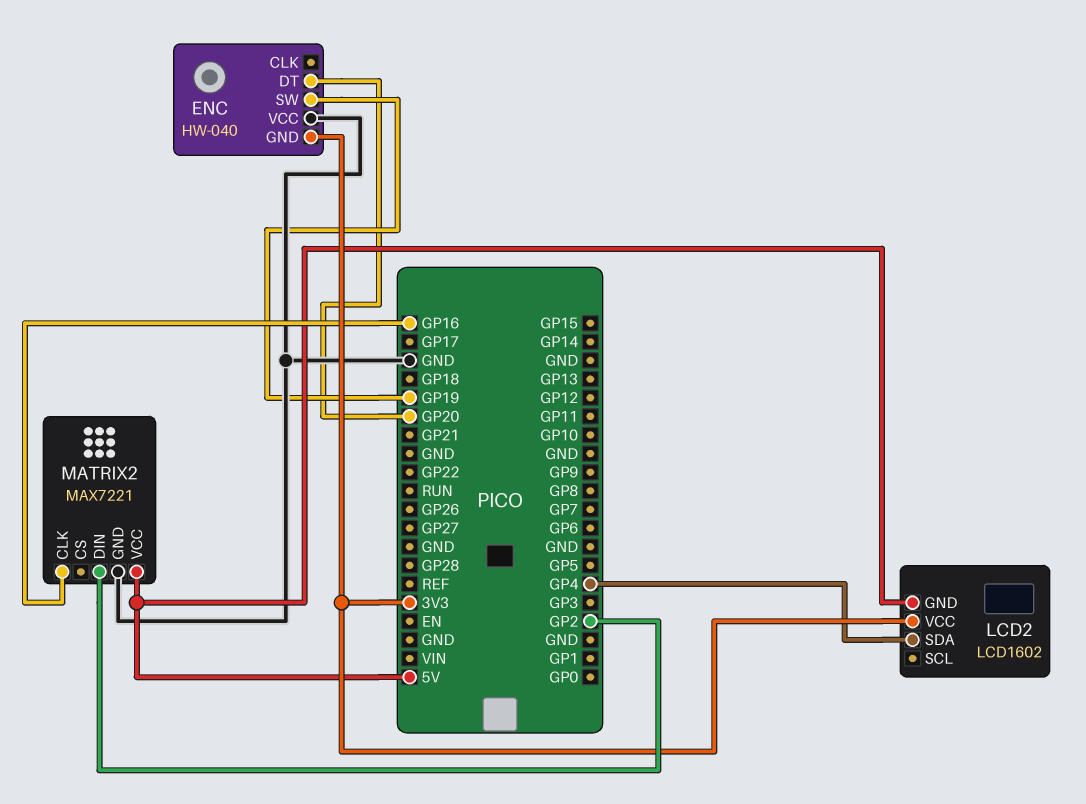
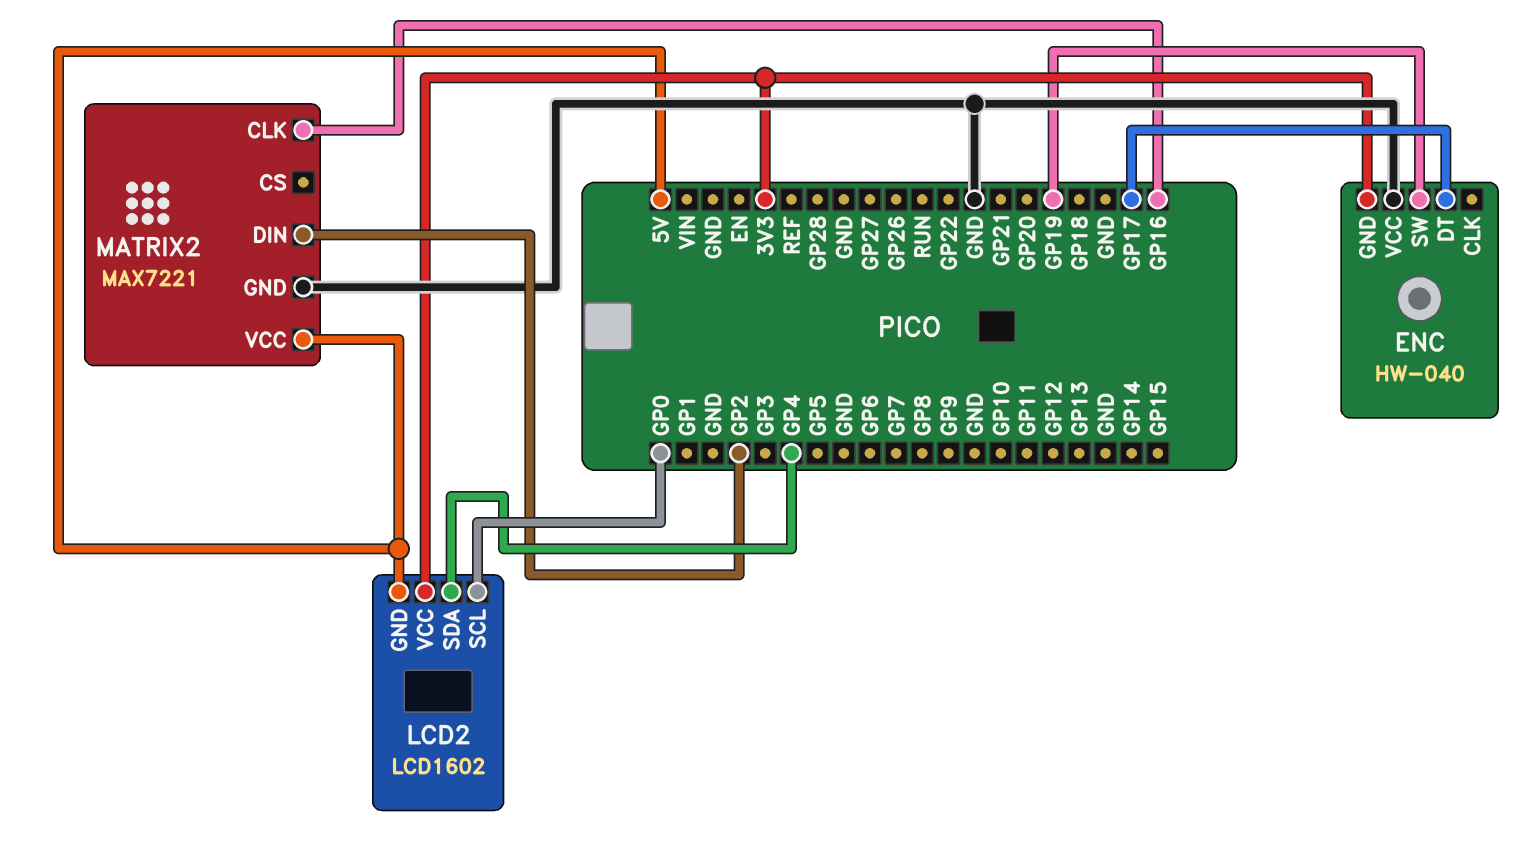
ENC pin DT: GP20 -> GP17
LCD2 pin SCL: none -> GP0

